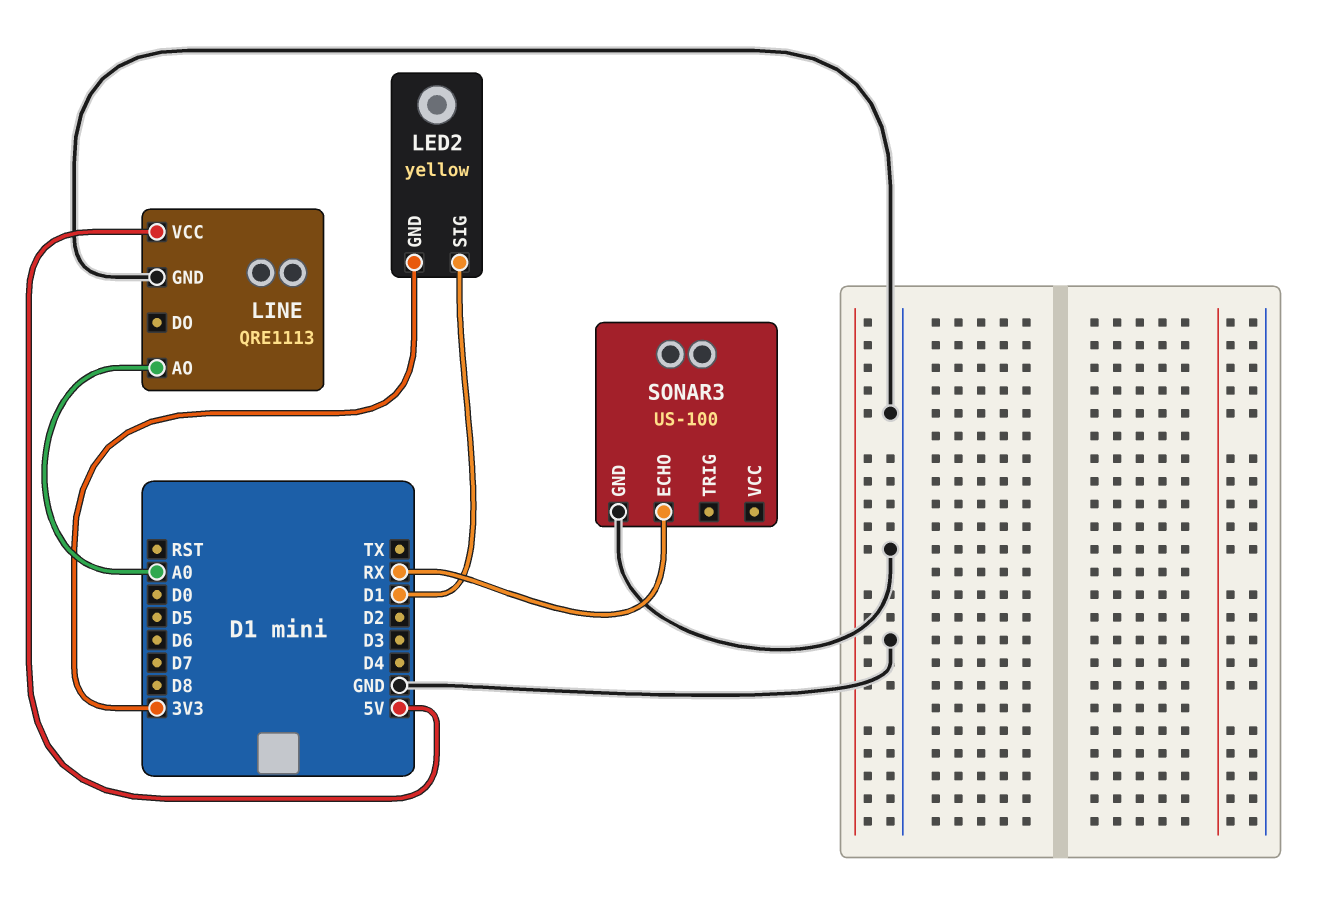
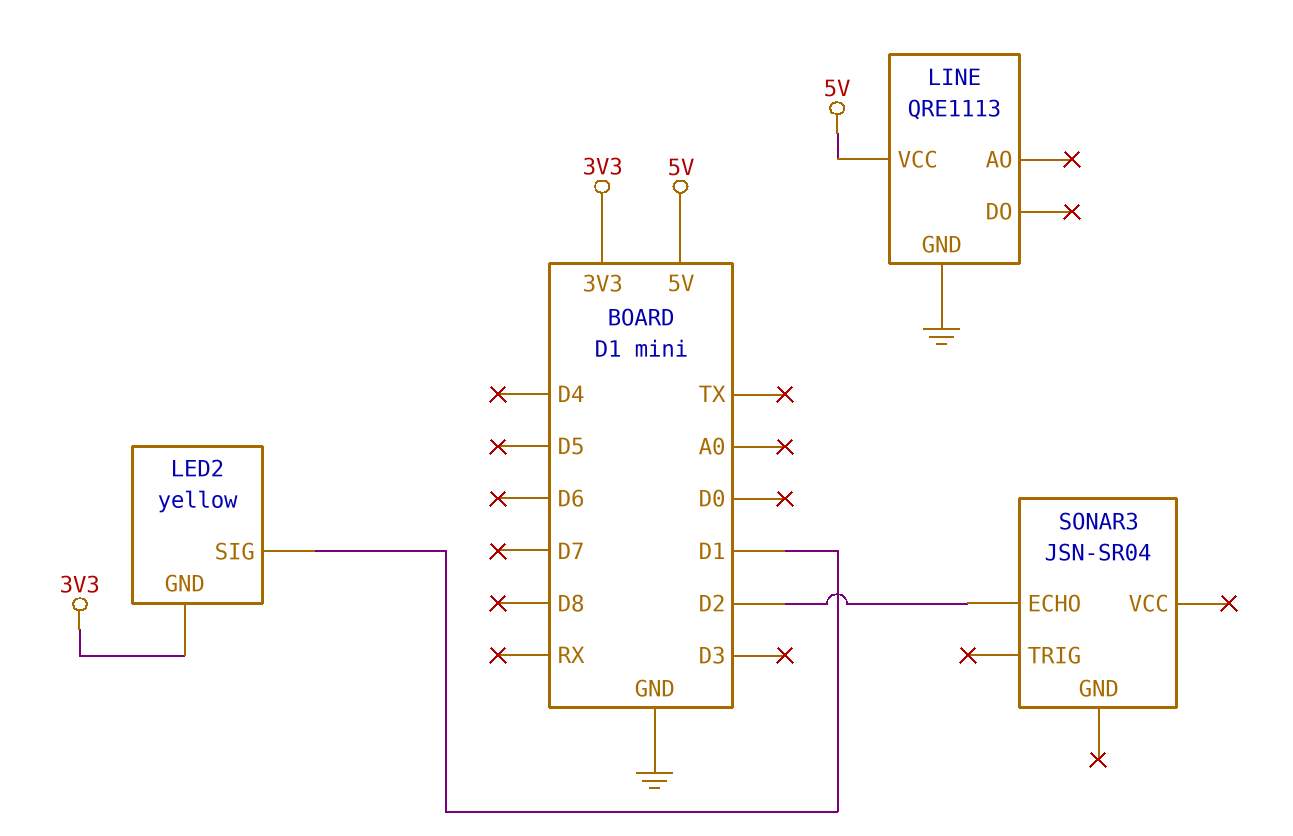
LINE pin AO: A0 -> none
SONAR3: US-100 -> JSN-SR04
SONAR3 pin ECHO: RX -> D2
SONAR3 pin GND: GND -> none

